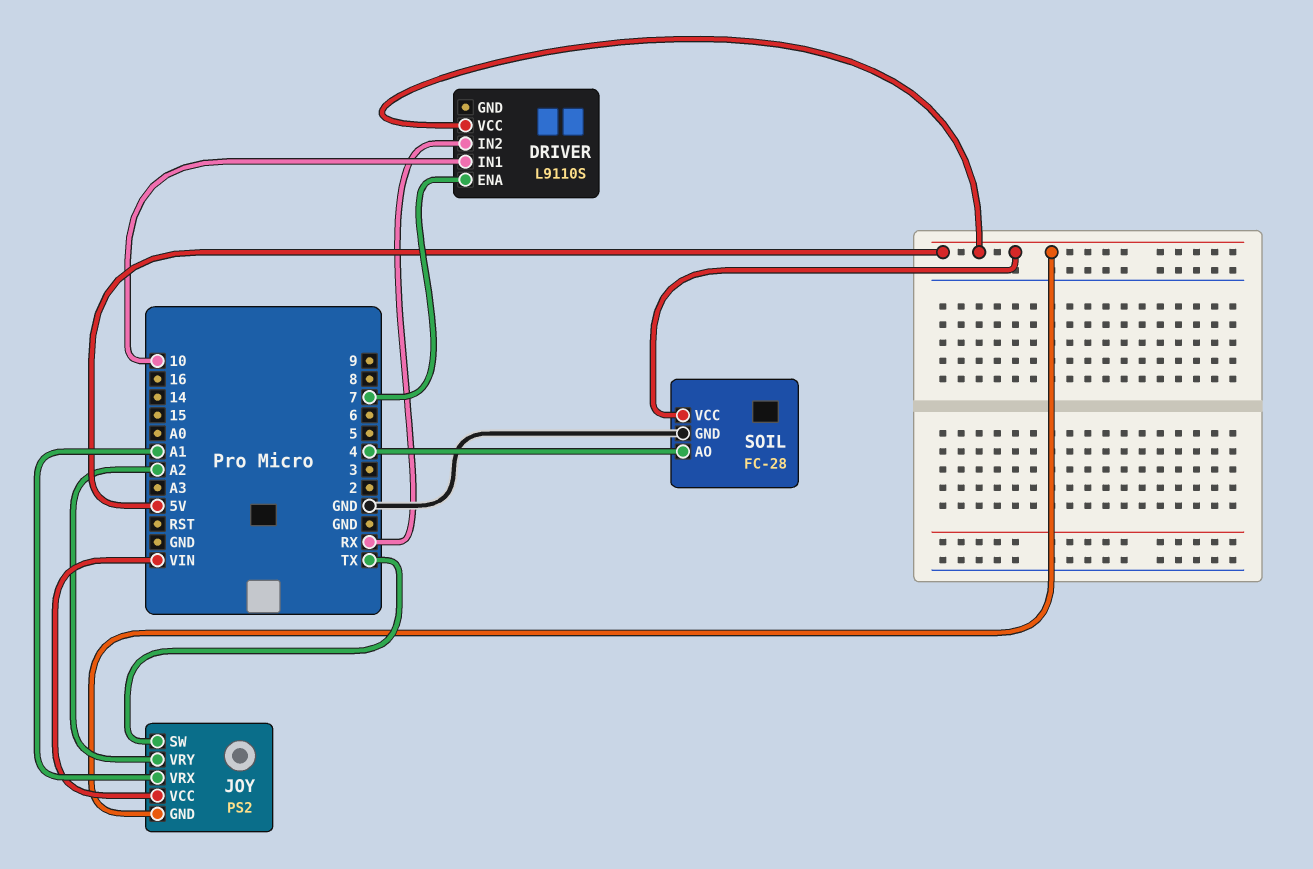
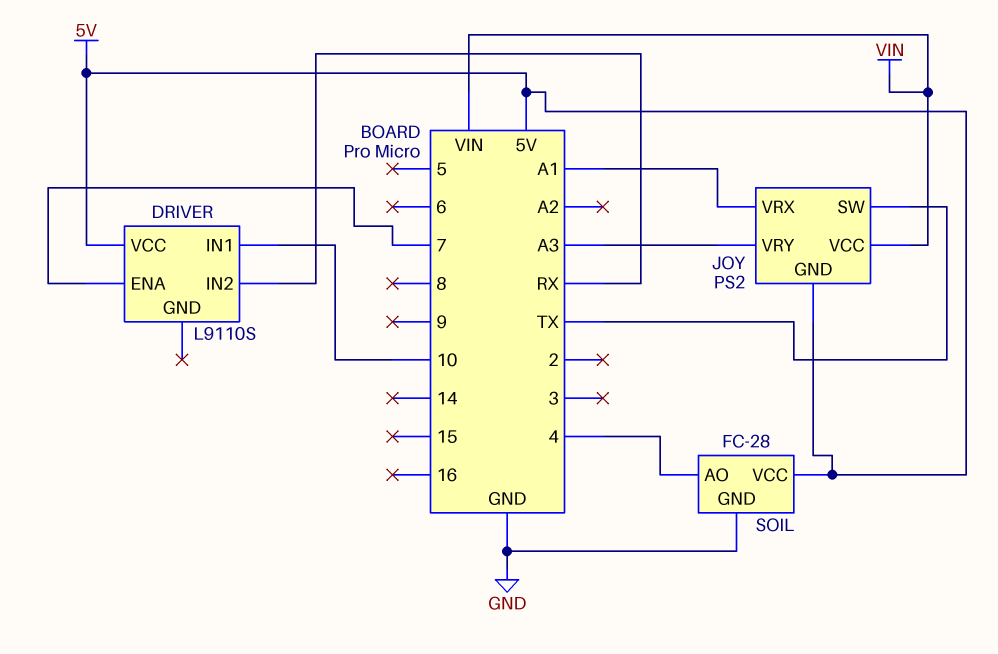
JOY pin VRY: A2 -> A3

